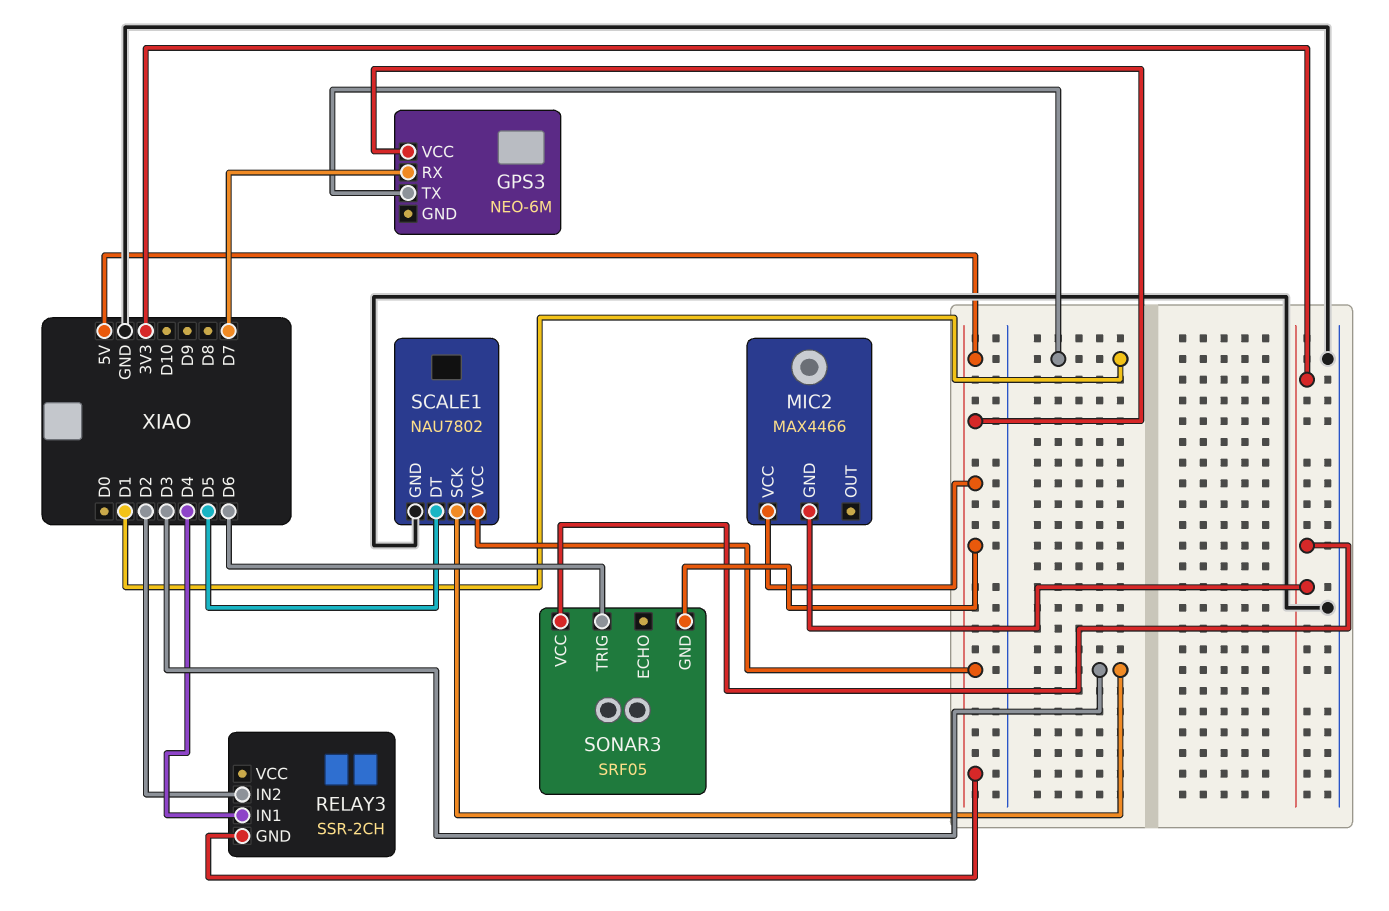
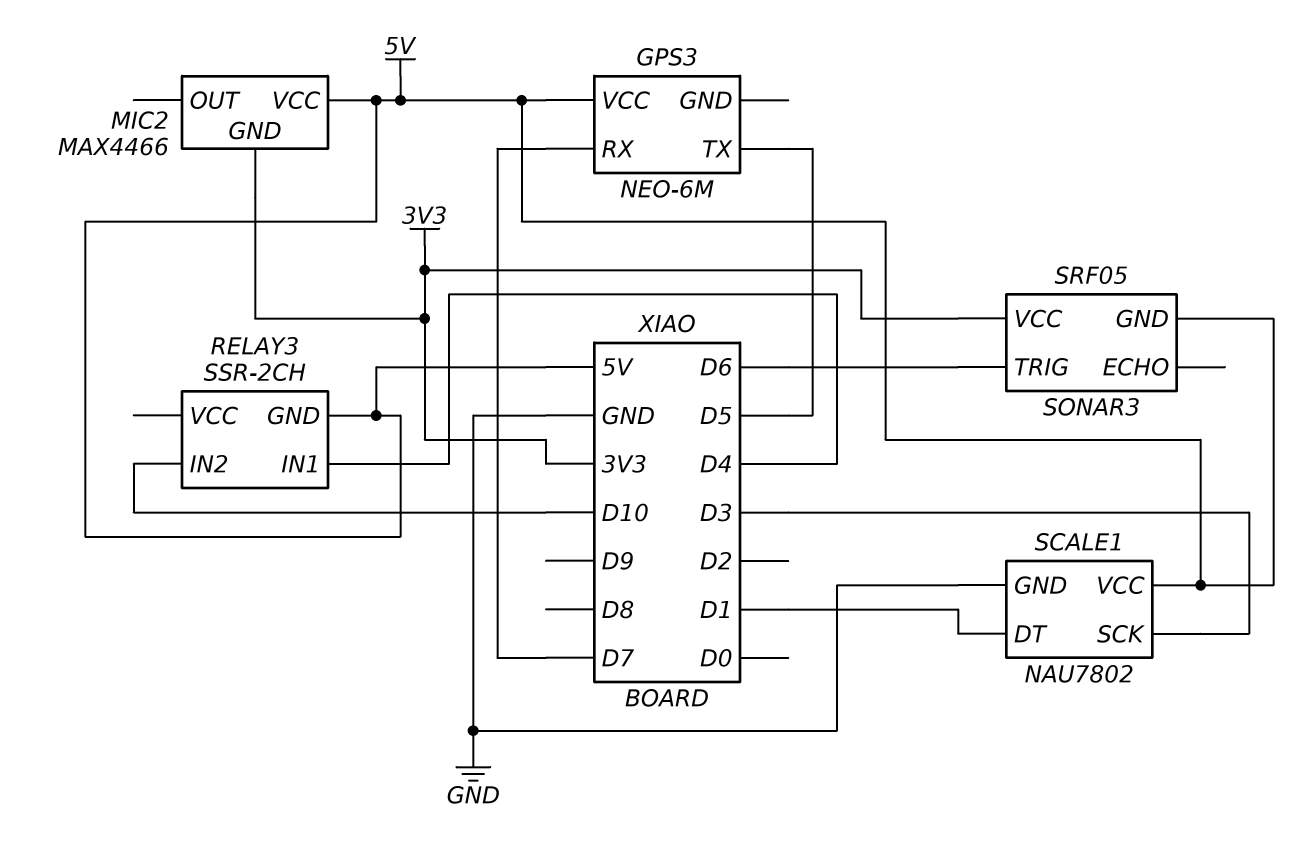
GPS3 pin TX: D1 -> D5
RELAY3 pin IN2: D2 -> D10
SCALE1 pin DT: D5 -> D1

